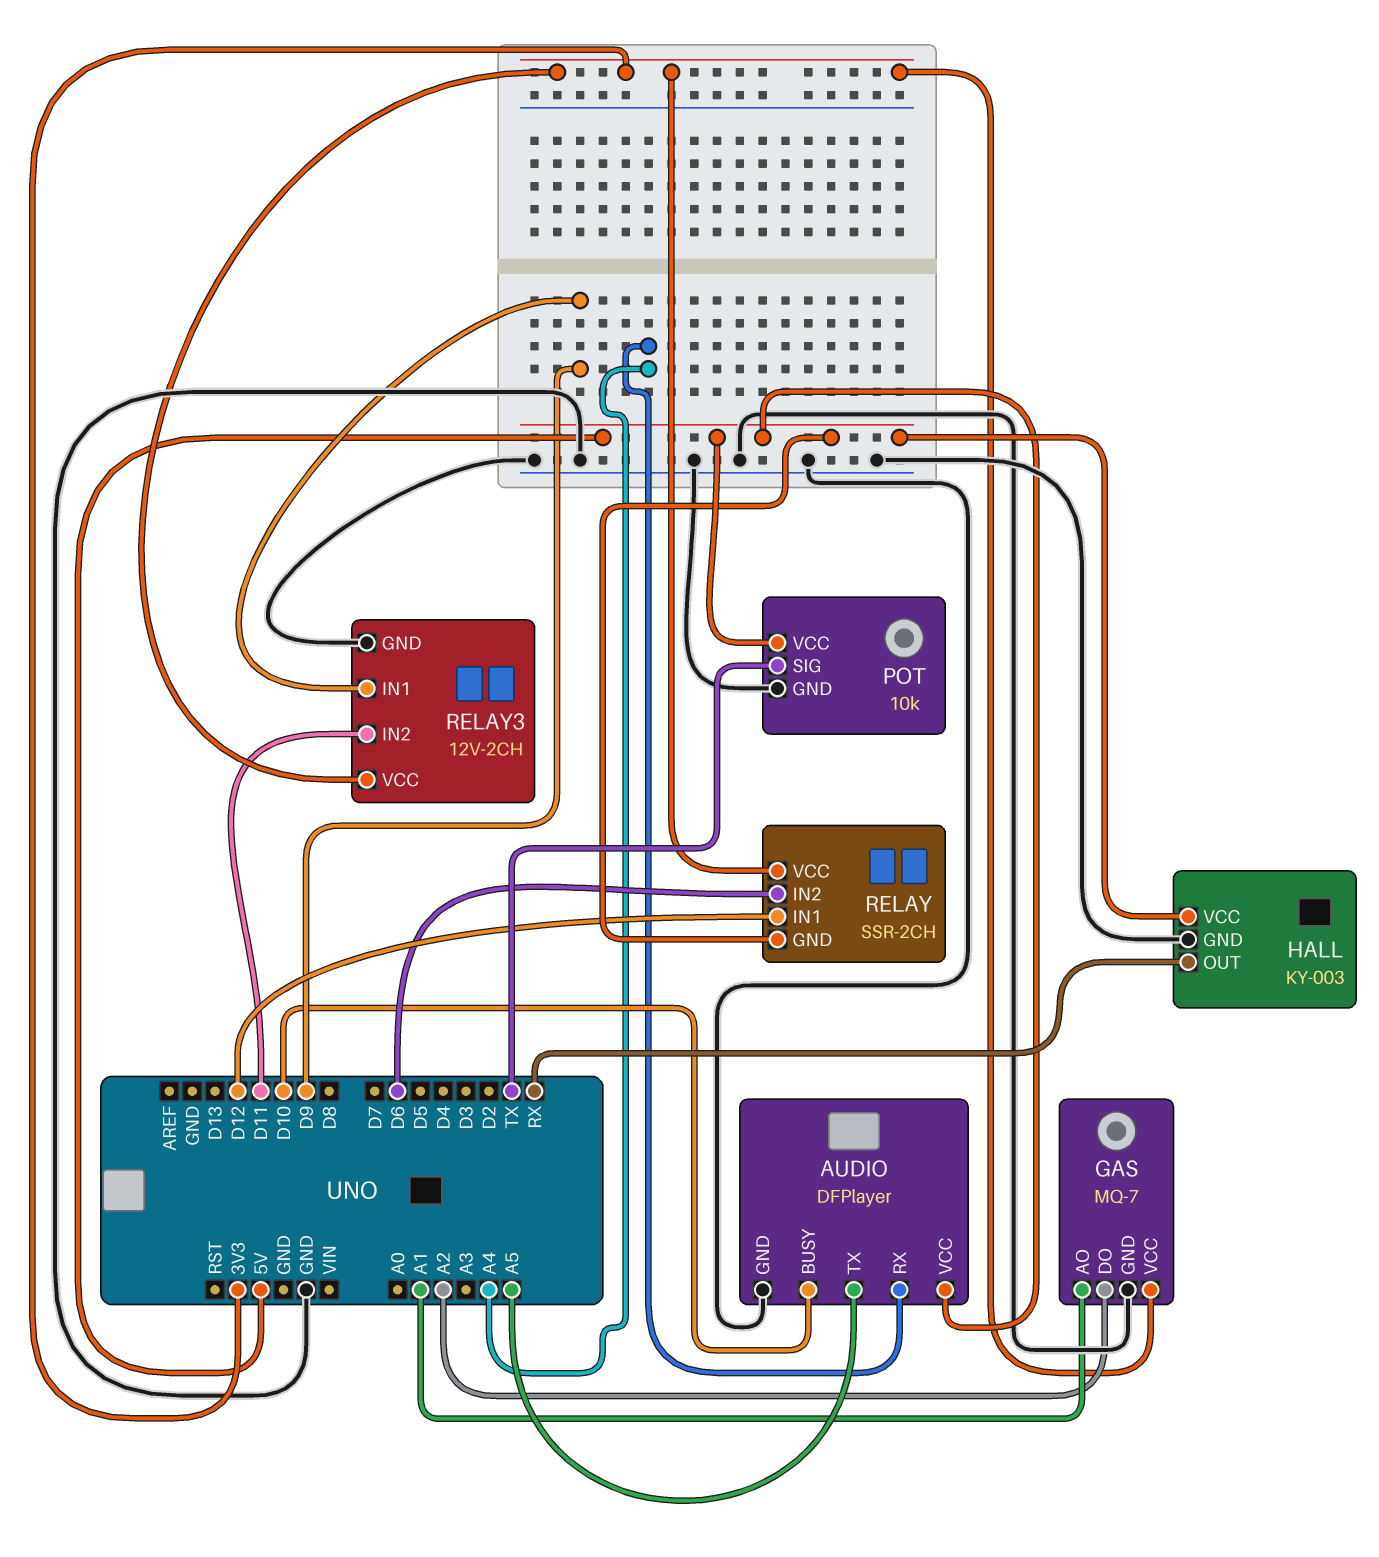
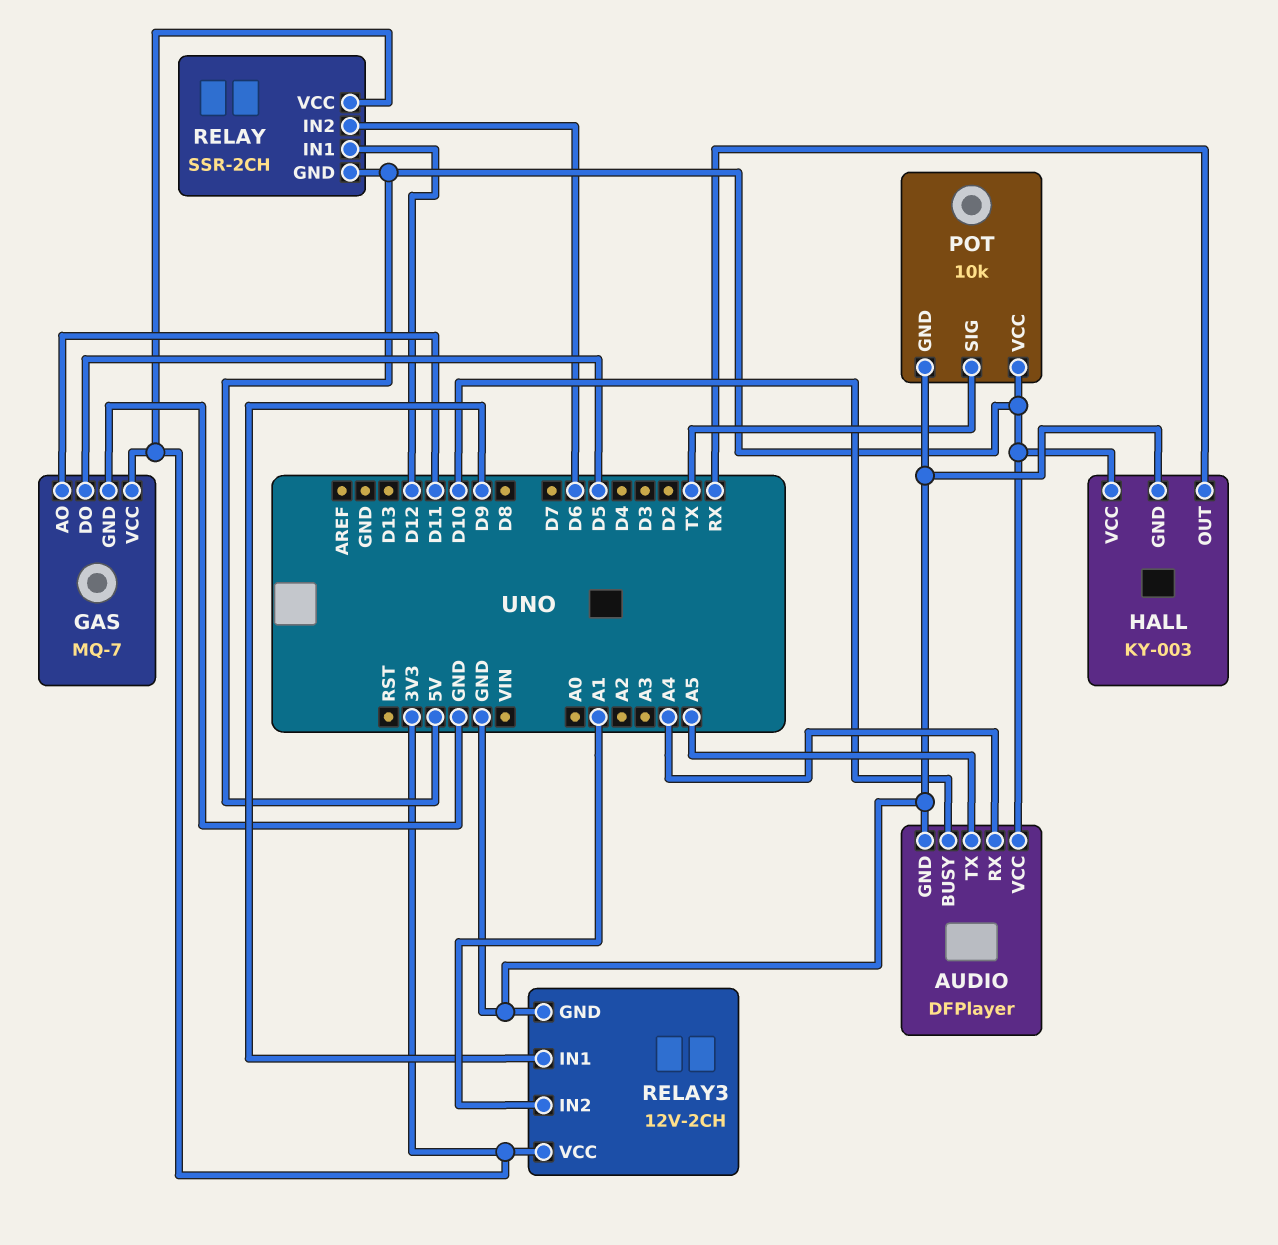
GAS pin AO: A1 -> D11
GAS pin DO: A2 -> D5
RELAY3 pin IN2: D11 -> A1

